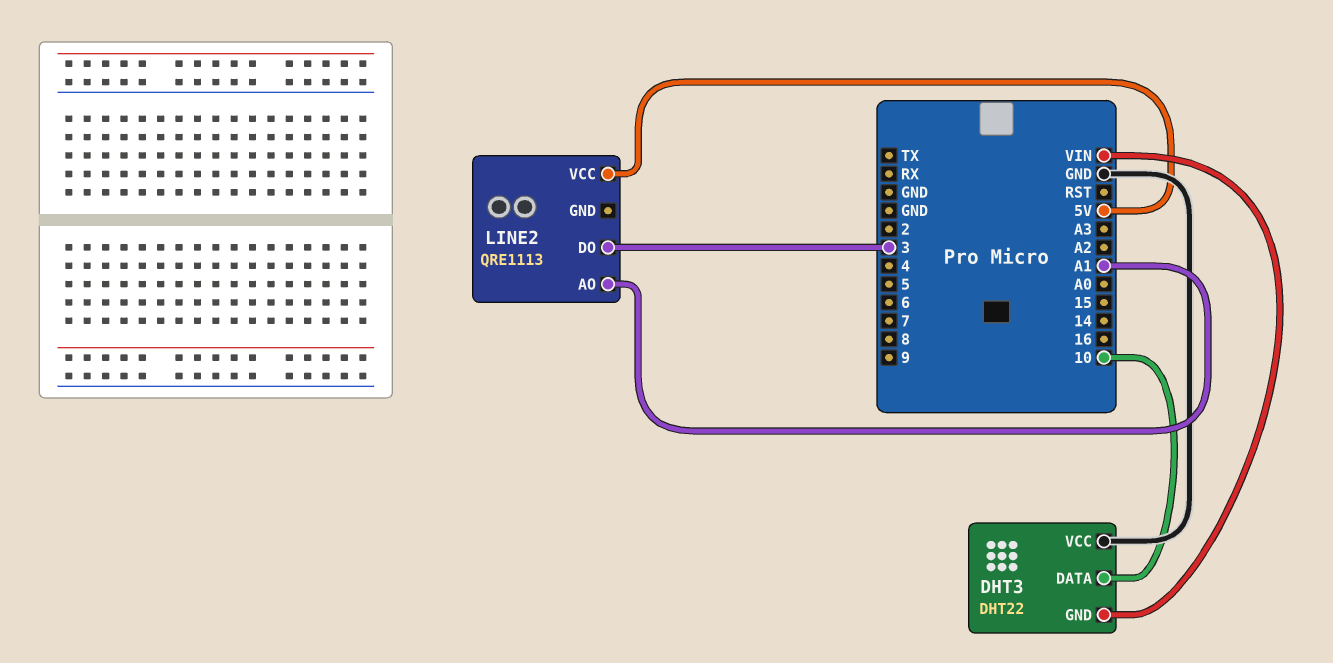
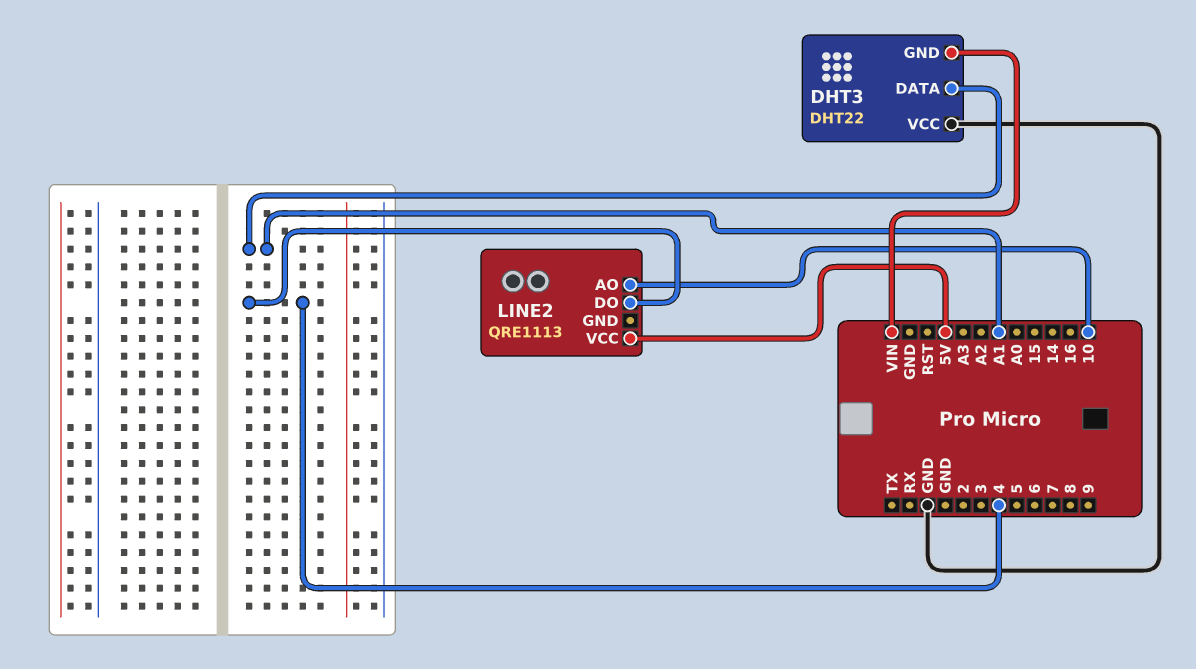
DHT3 pin DATA: 10 -> A1
LINE2 pin AO: A1 -> 10
LINE2 pin DO: 3 -> 4

